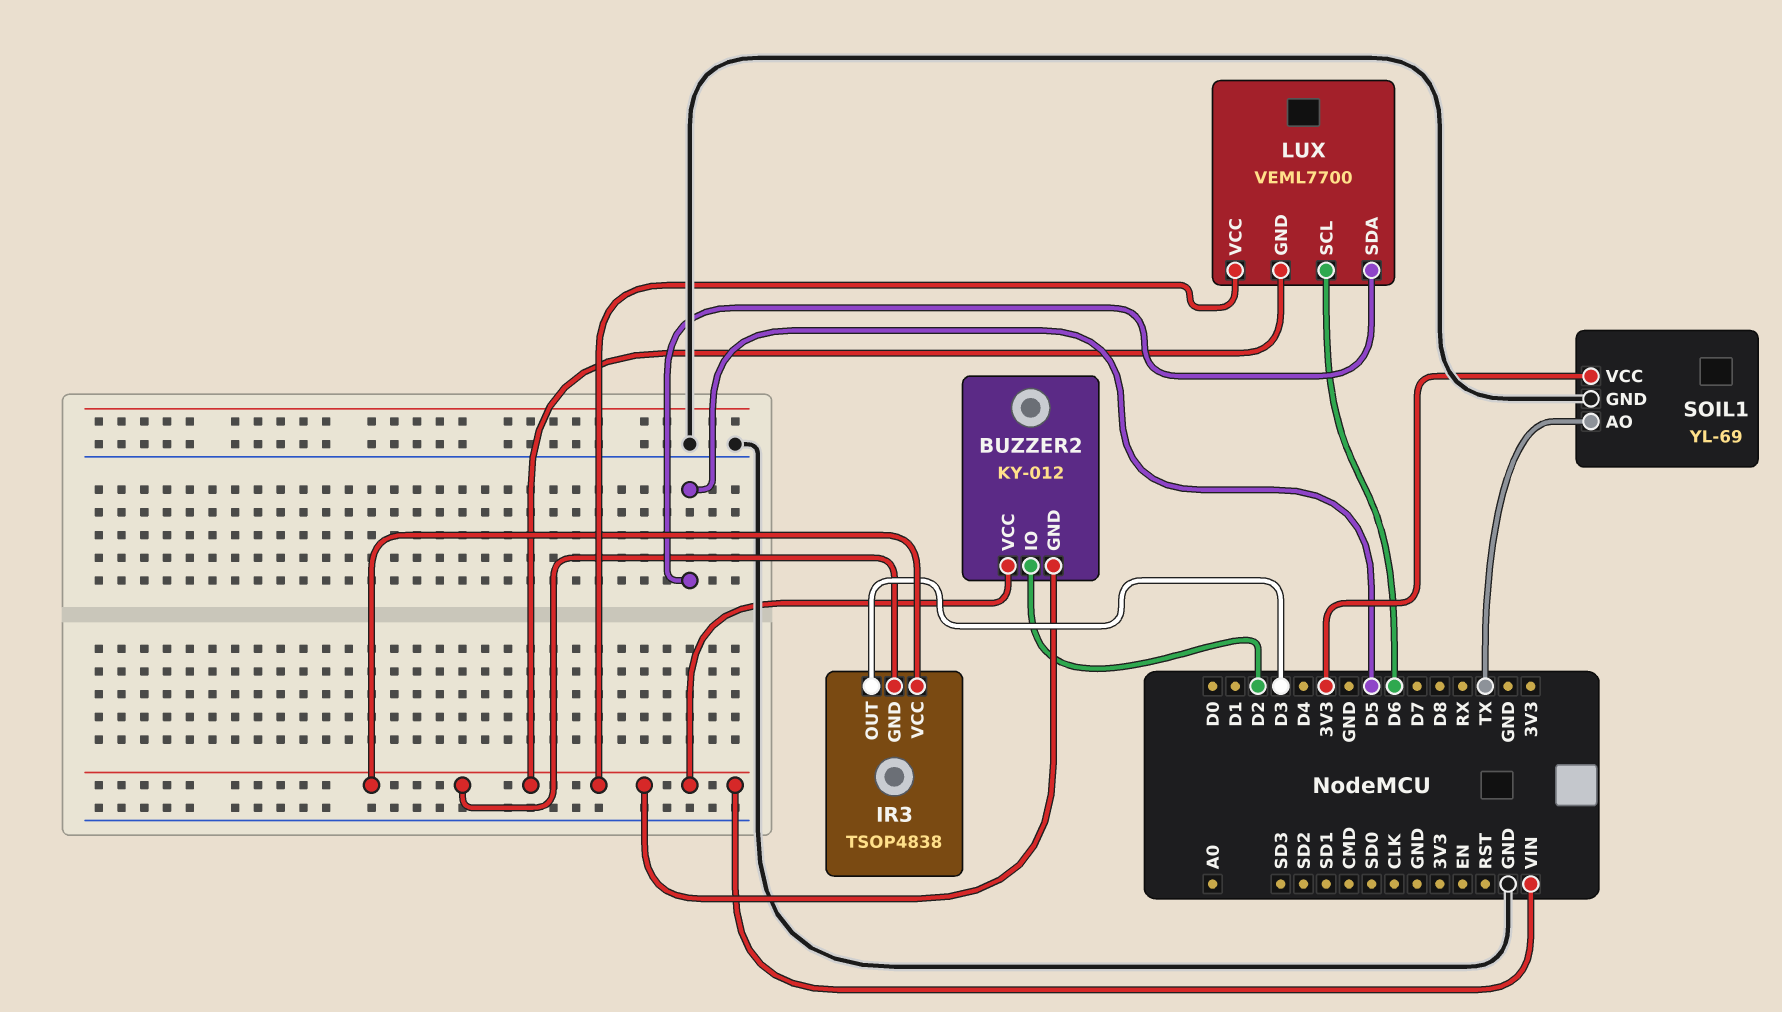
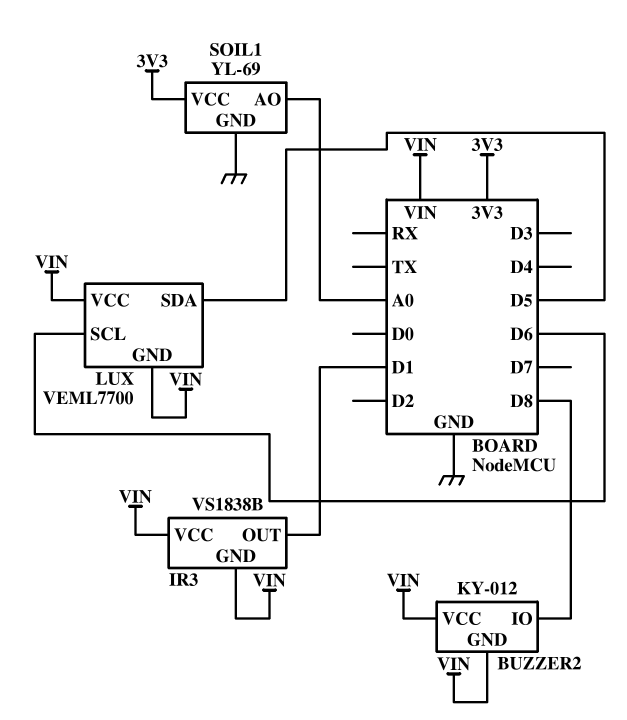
BUZZER2 pin IO: D2 -> D8
IR3: TSOP4838 -> VS1838B
IR3 pin OUT: D3 -> D1
SOIL1 pin AO: TX -> A0

